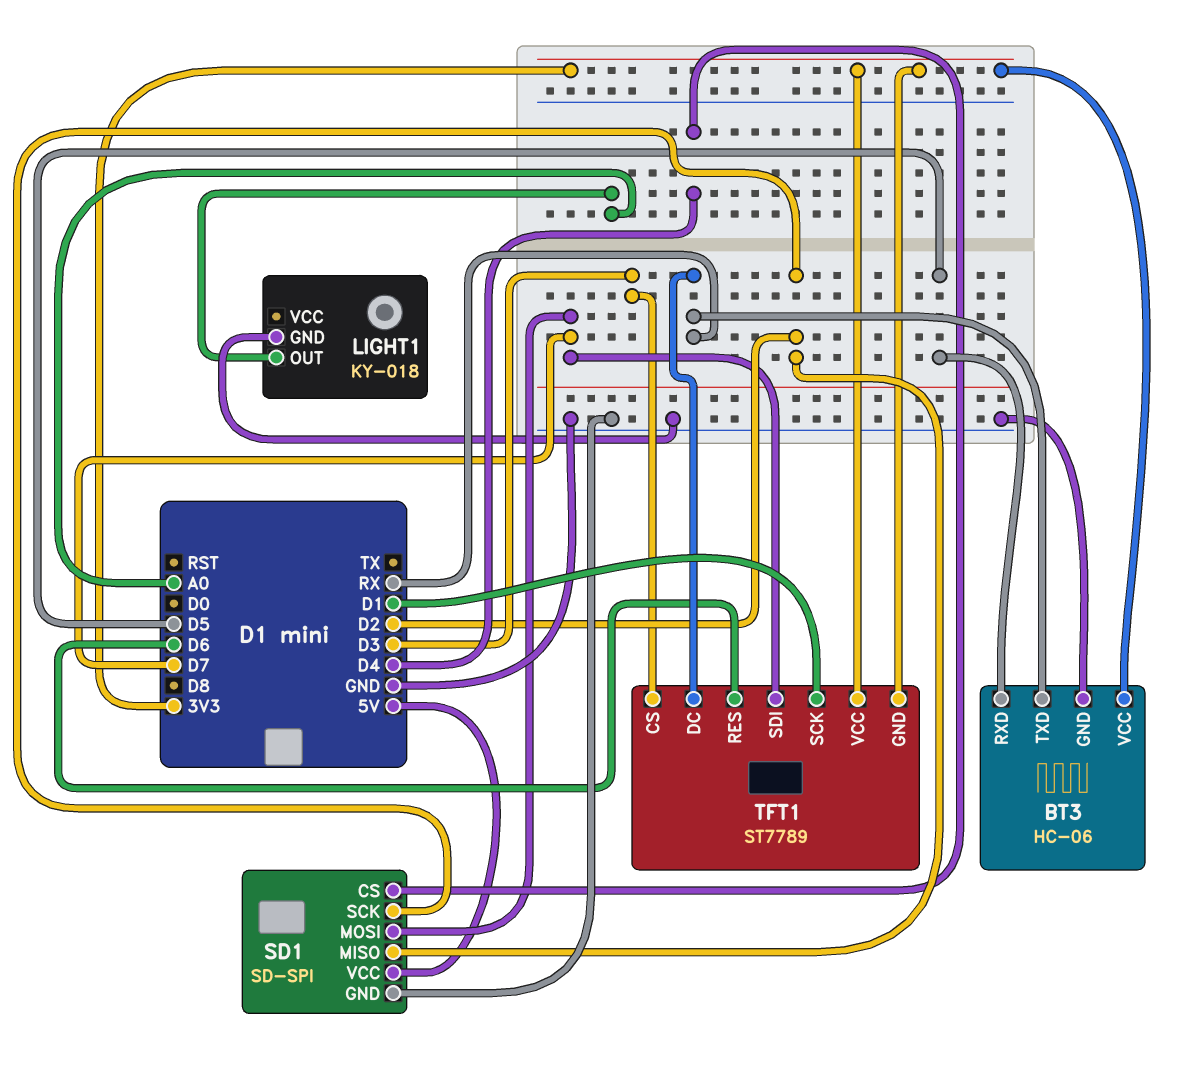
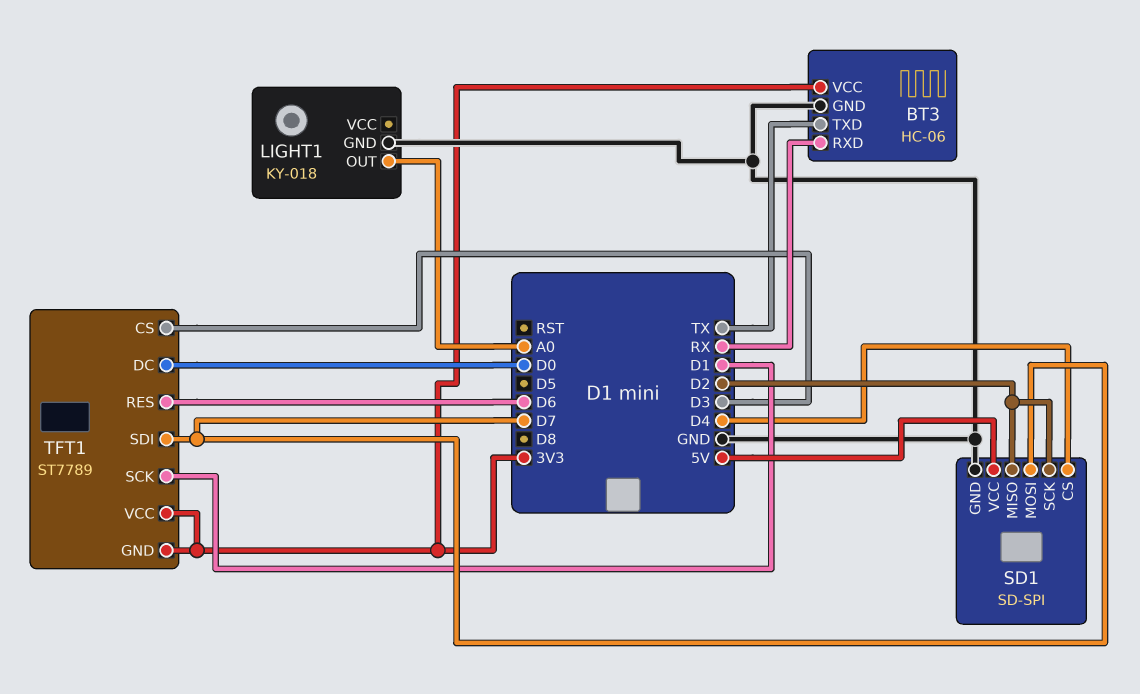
BT3 pin RXD: D5 -> RX
BT3 pin TXD: RX -> TX
TFT1 pin DC: RX -> D0

